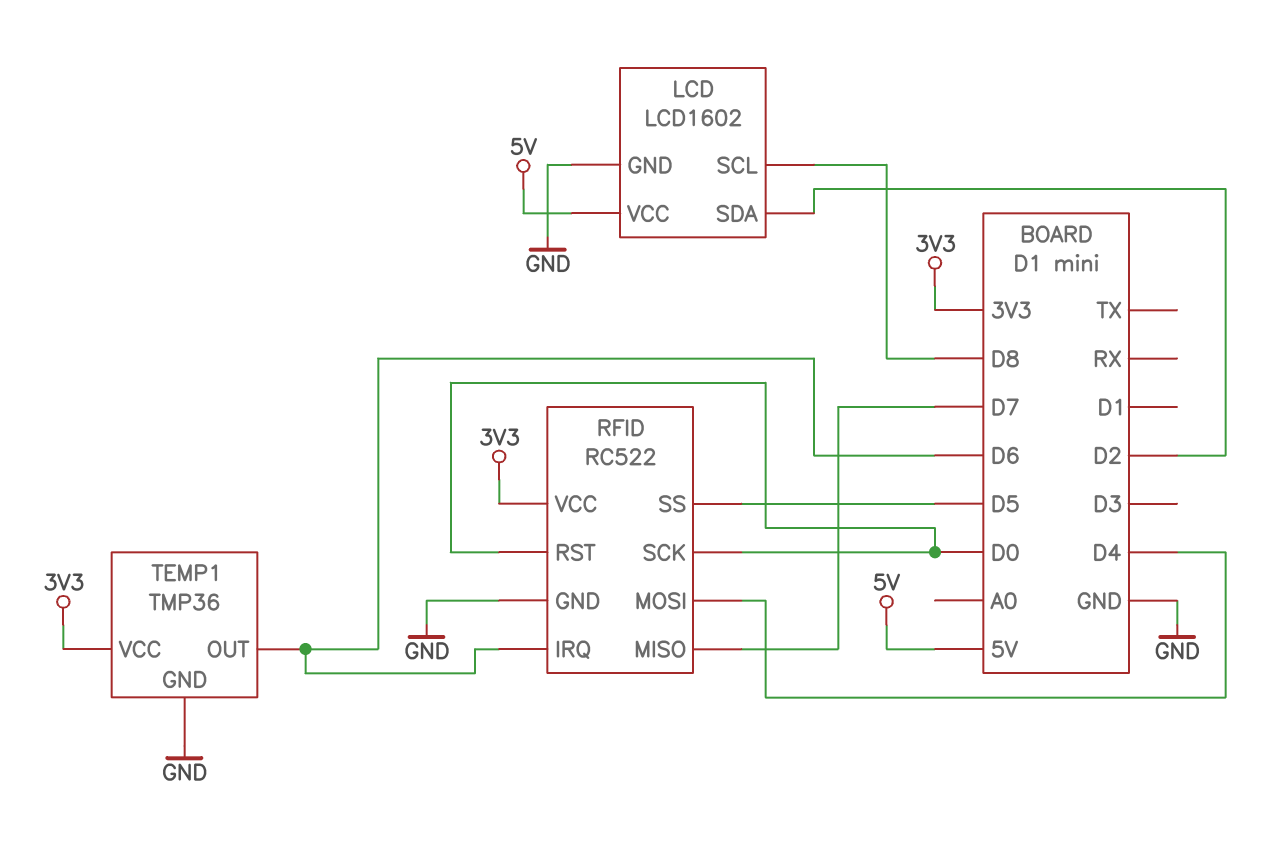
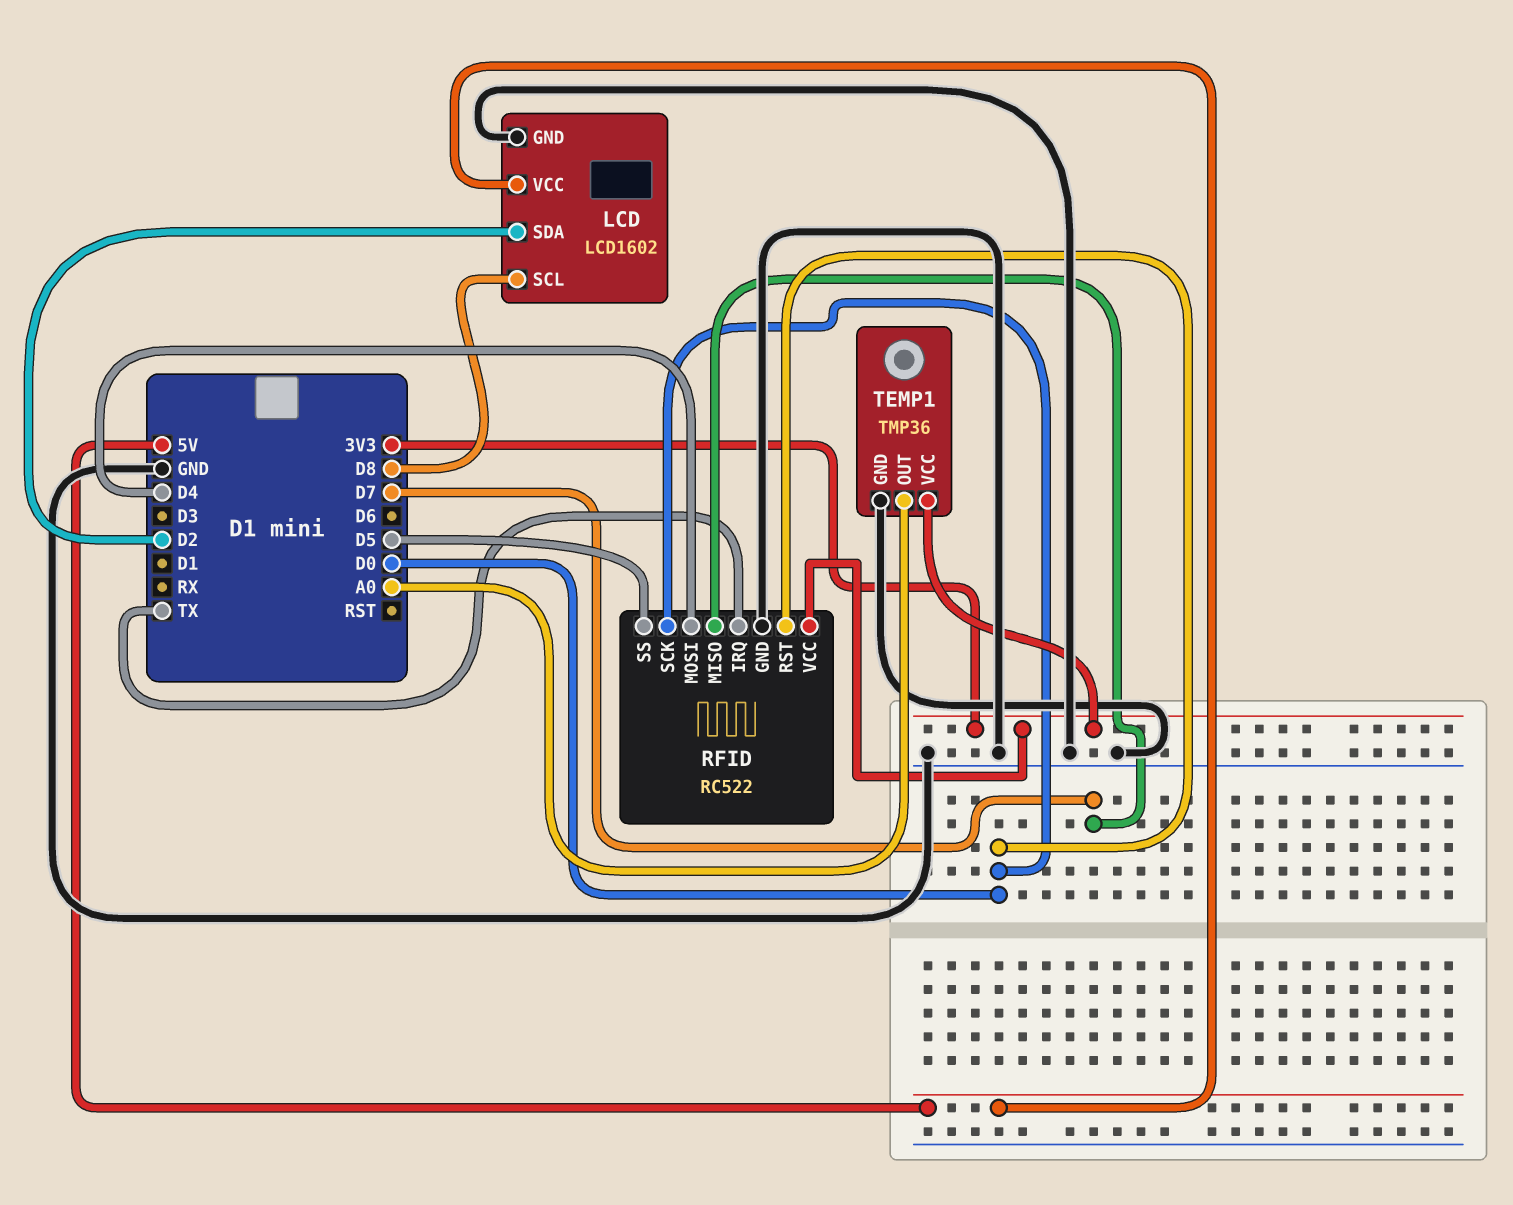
RFID pin IRQ: D6 -> TX
TEMP1 pin OUT: D6 -> A0

